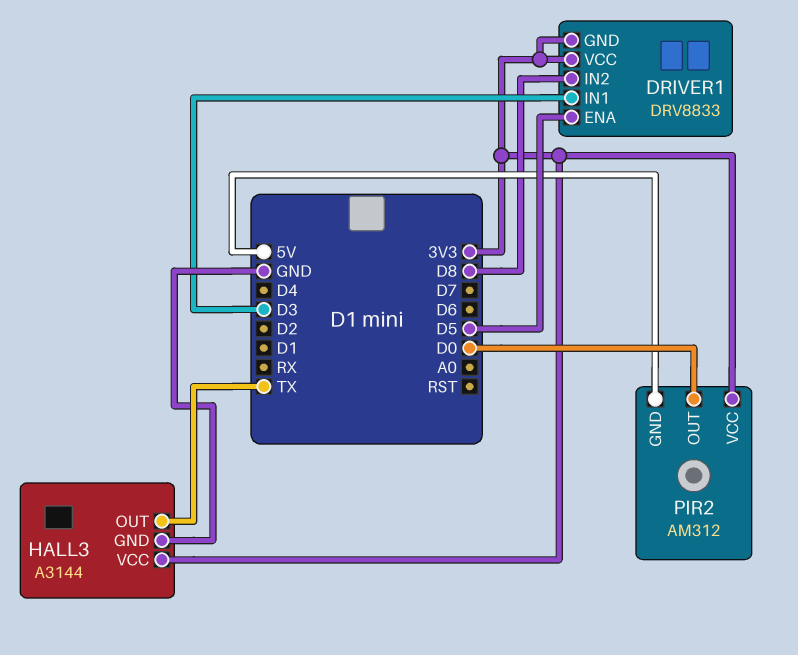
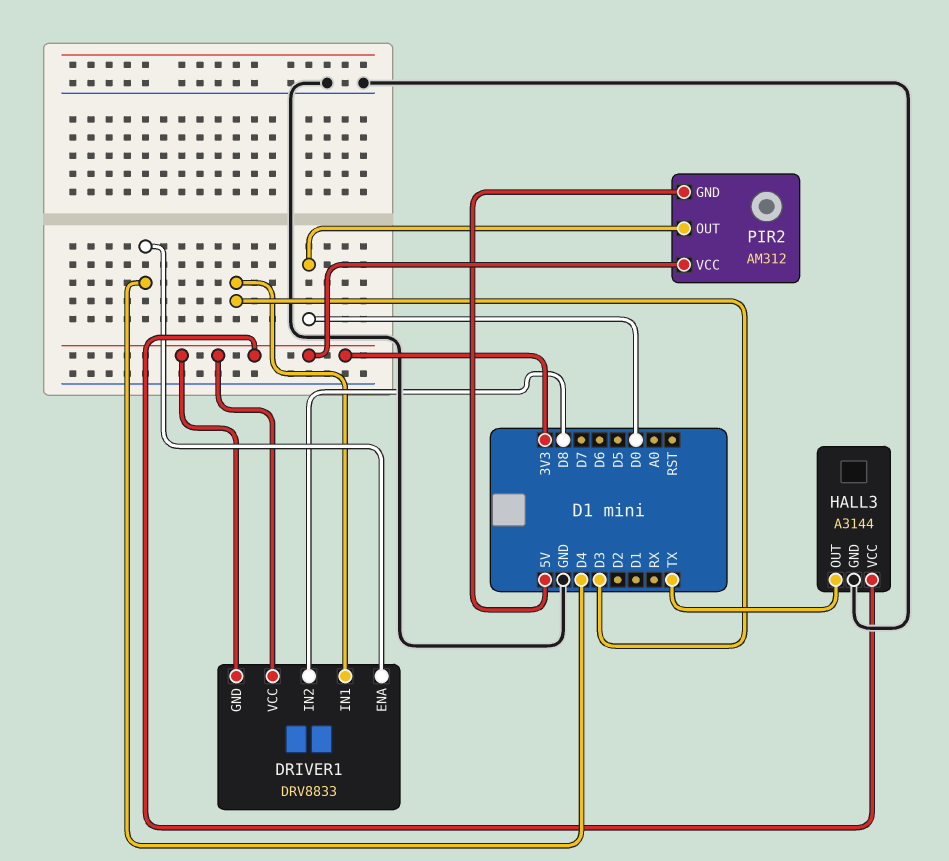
DRIVER1 pin ENA: D5 -> D4

